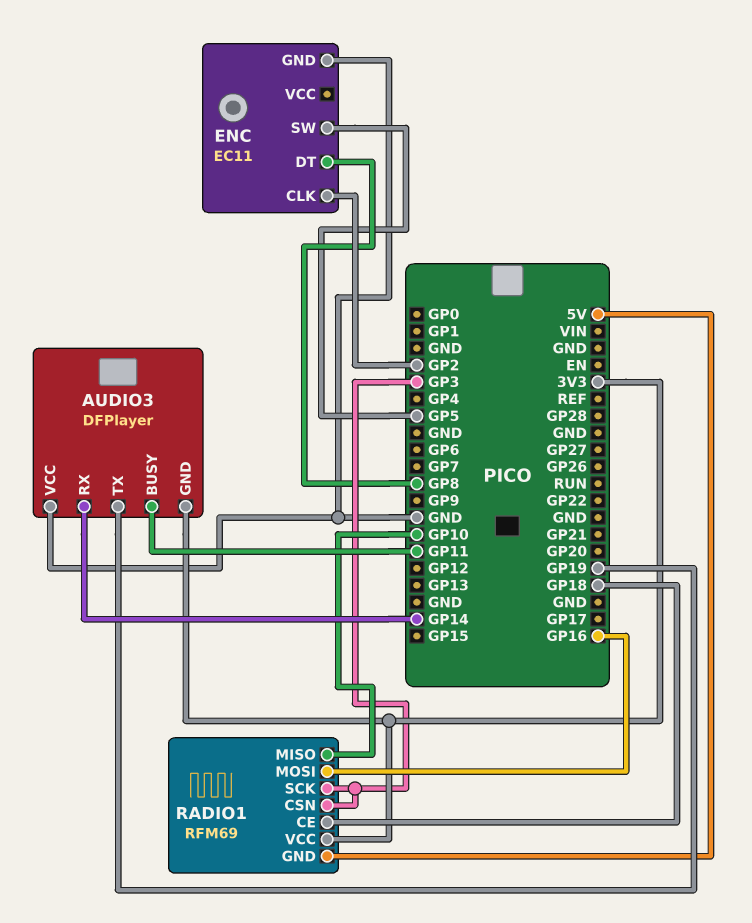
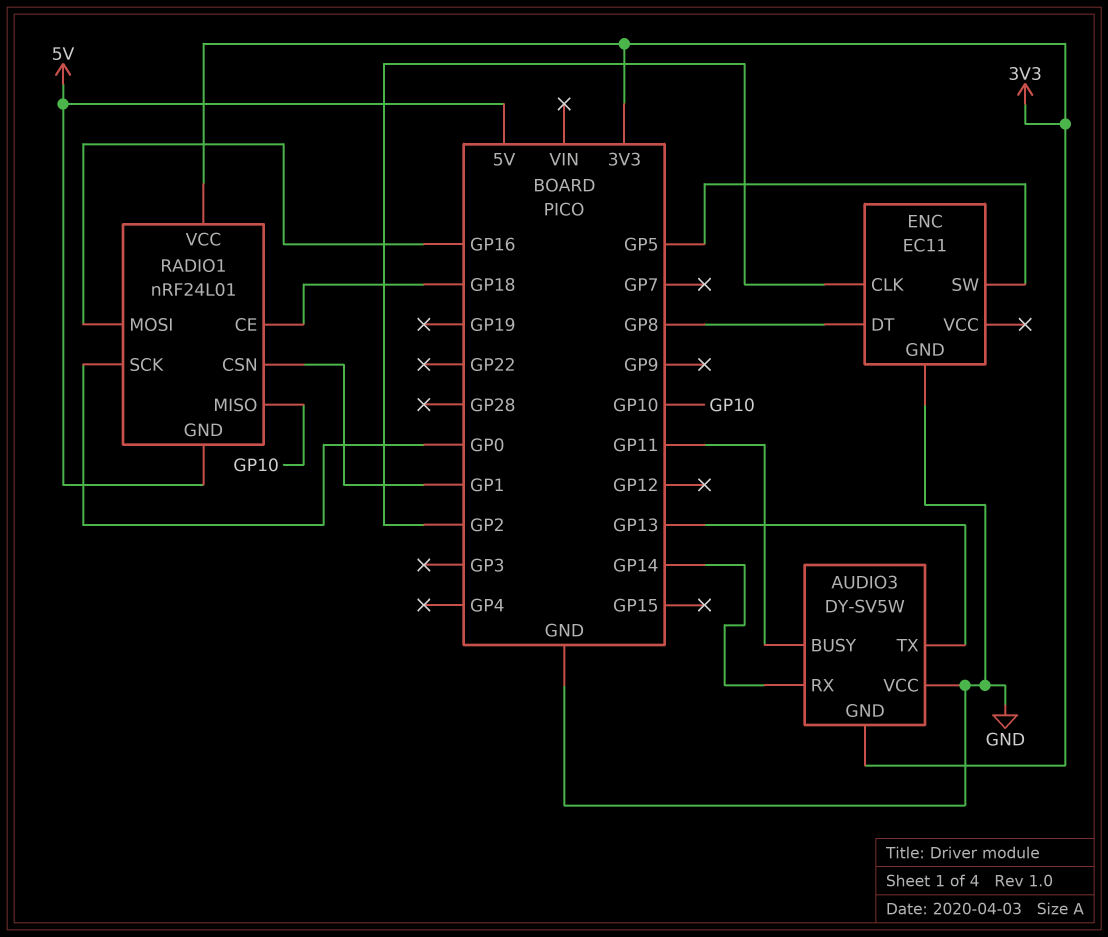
AUDIO3: DFPlayer -> DY-SV5W
AUDIO3 pin TX: GP19 -> GP13
RADIO1: RFM69 -> nRF24L01
RADIO1 pin CSN: GP3 -> GP1
RADIO1 pin SCK: GP3 -> GP0

